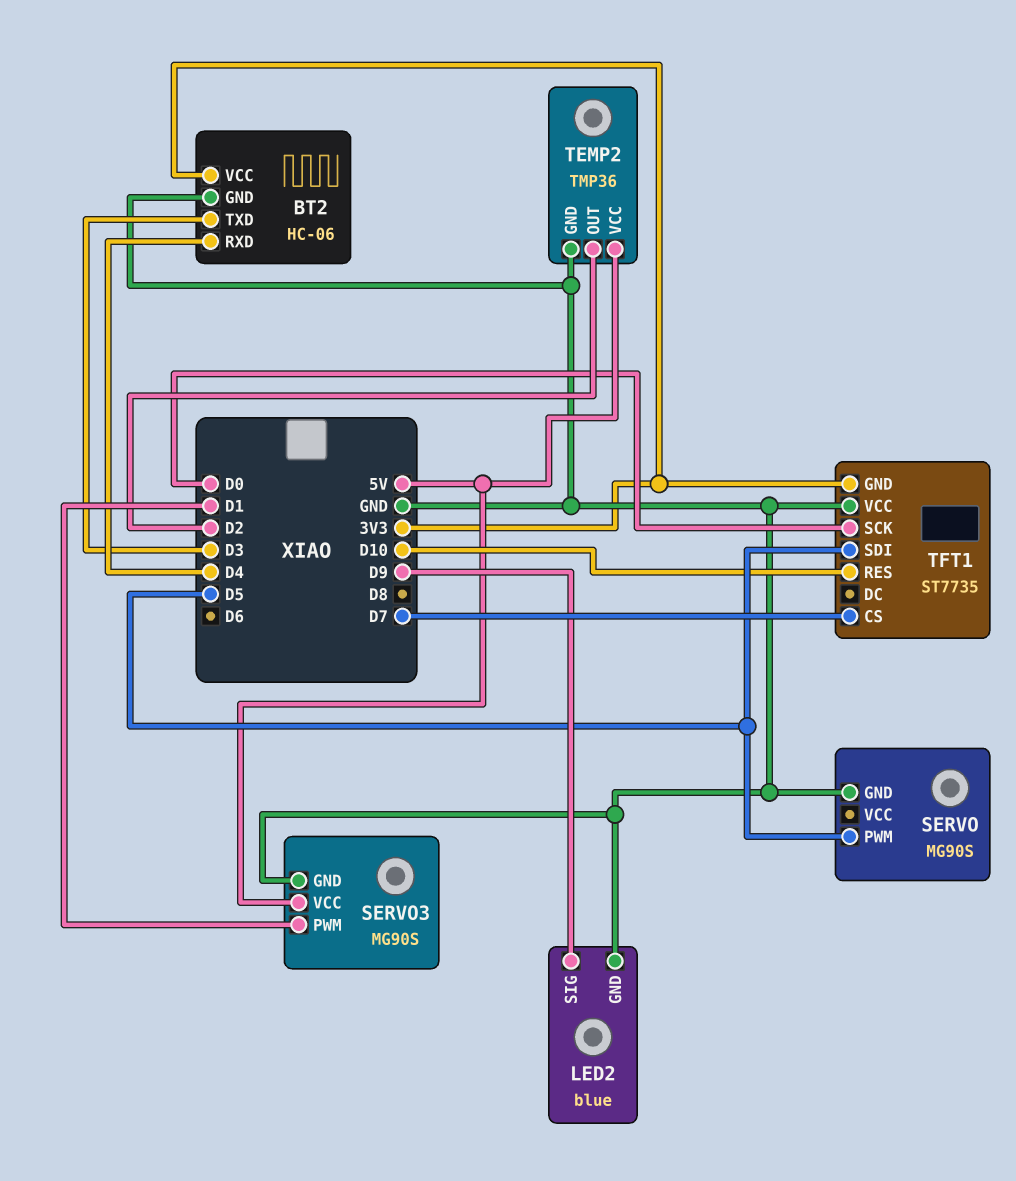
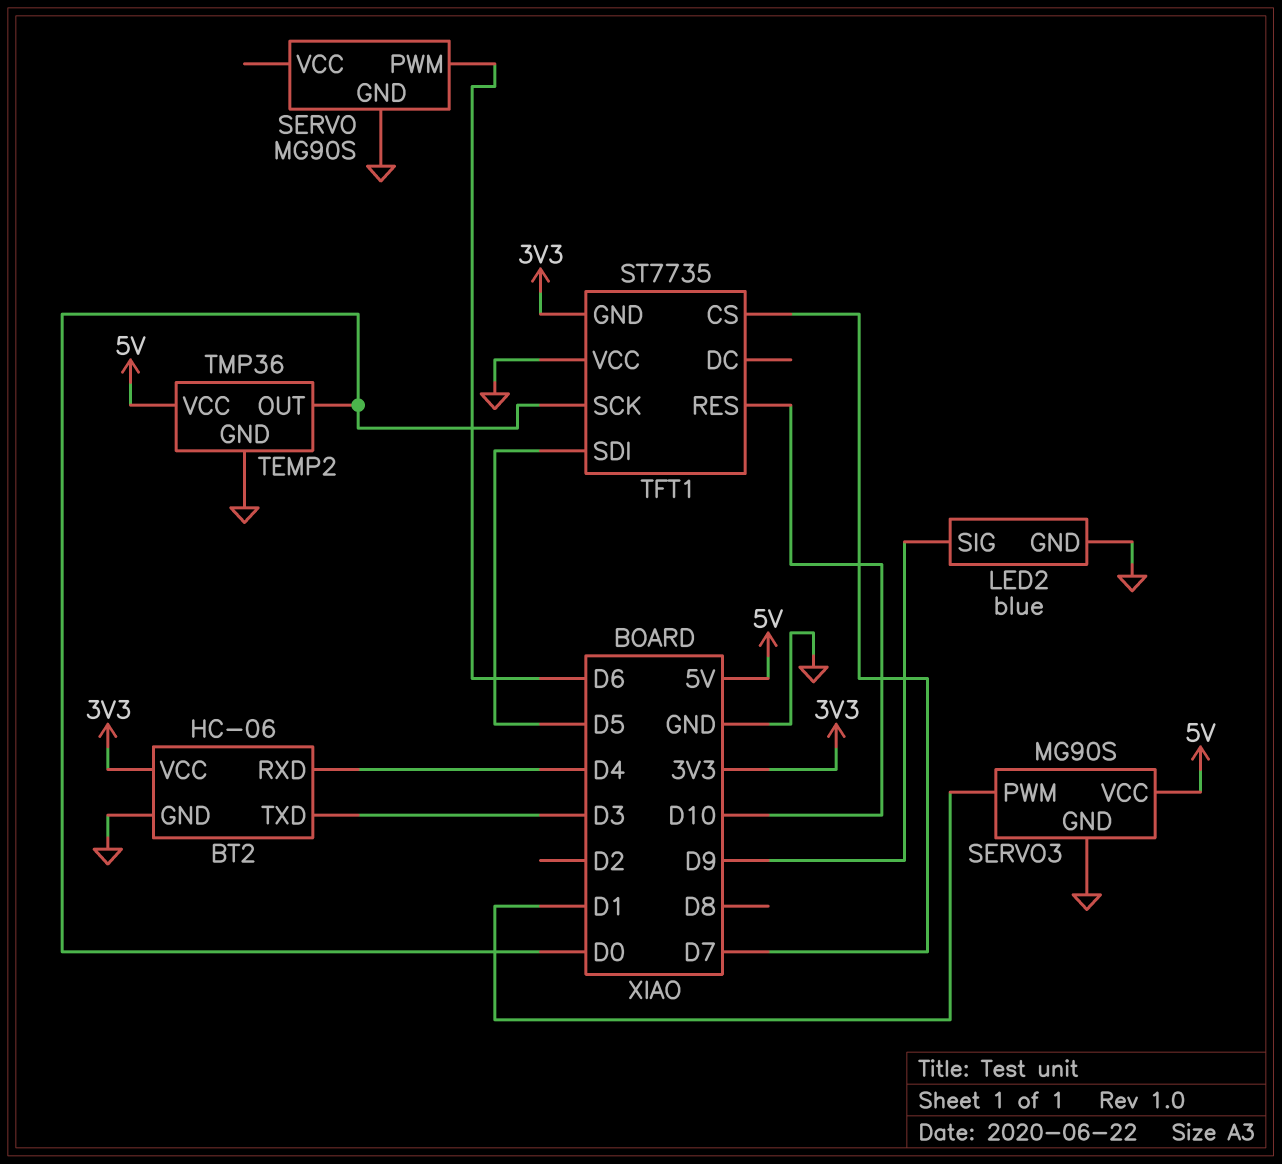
SERVO pin PWM: D5 -> D6
TEMP2 pin OUT: D2 -> D0

